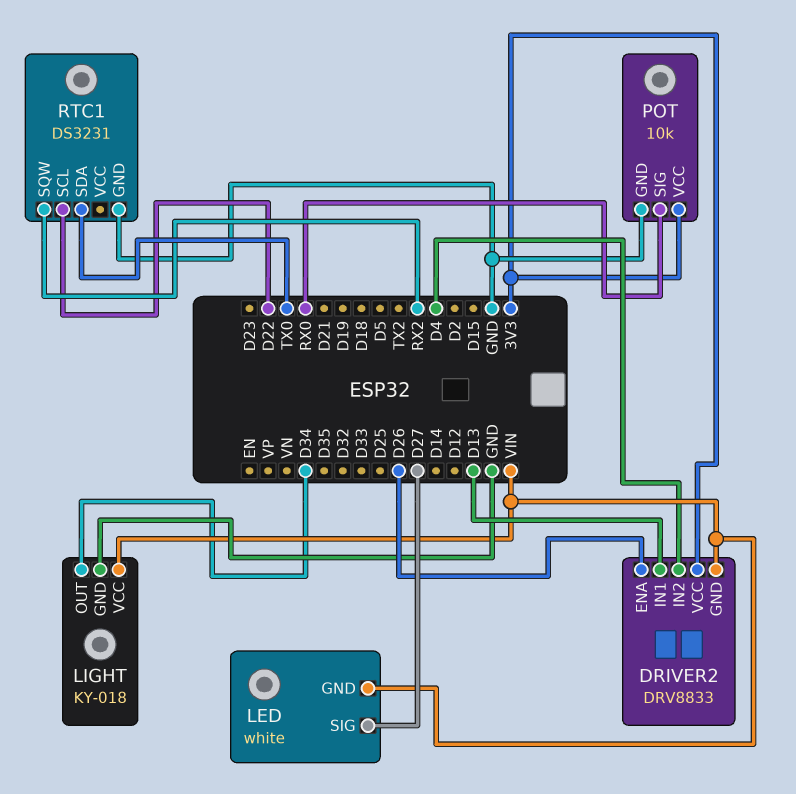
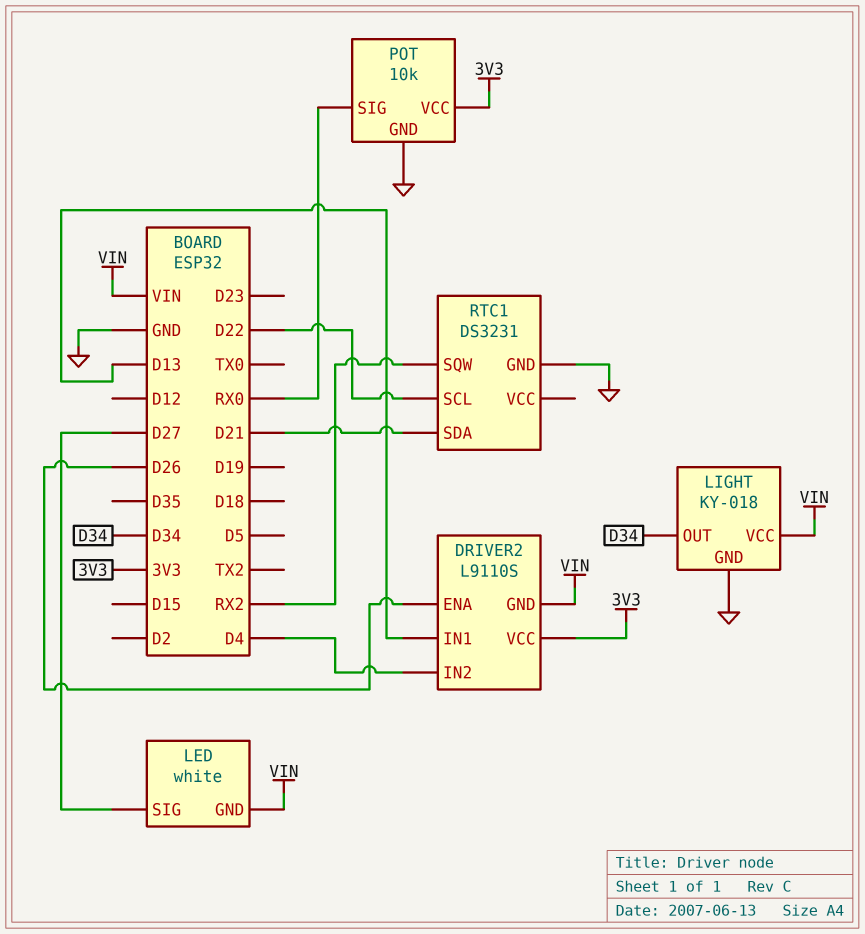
DRIVER2: DRV8833 -> L9110S
RTC1 pin SDA: TX0 -> D21

